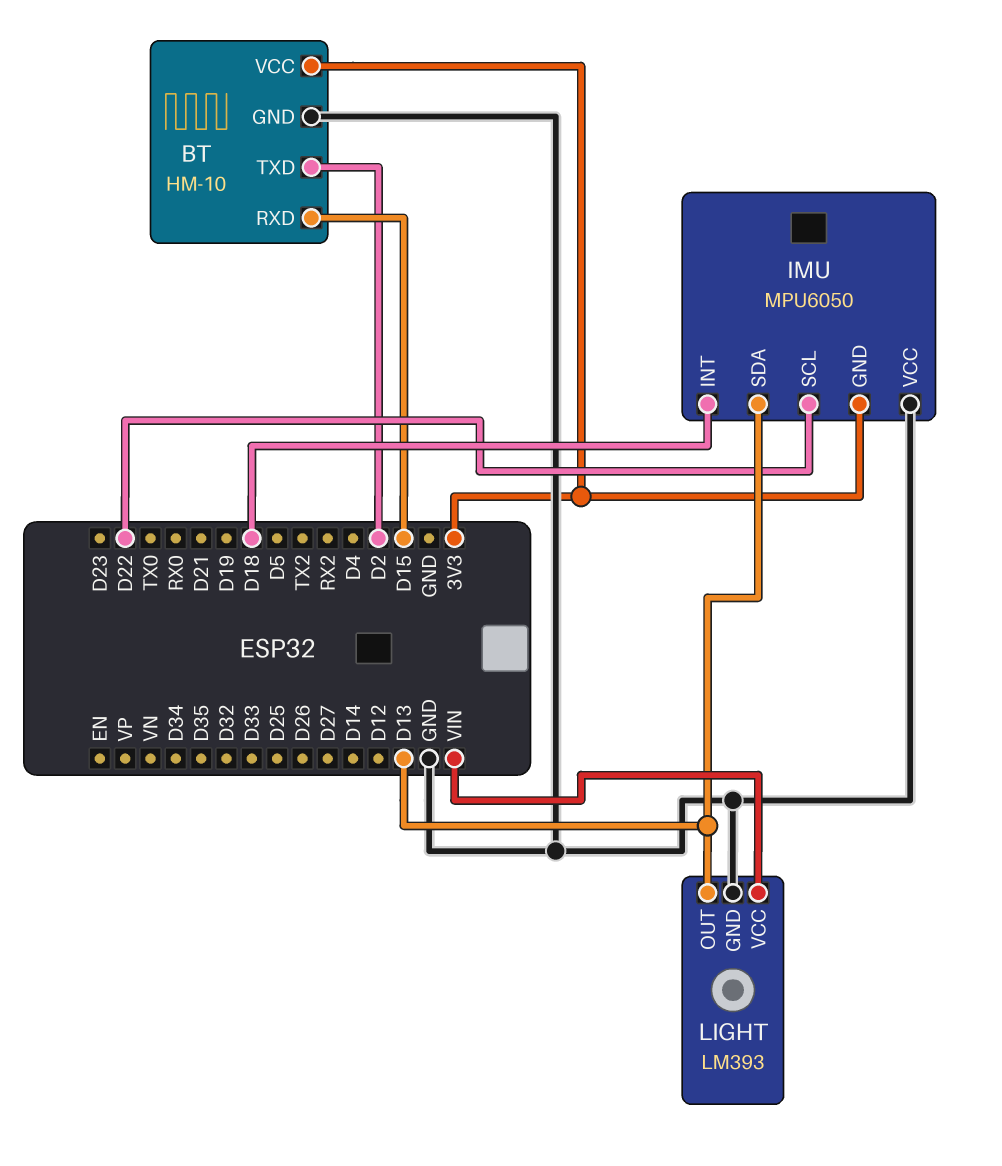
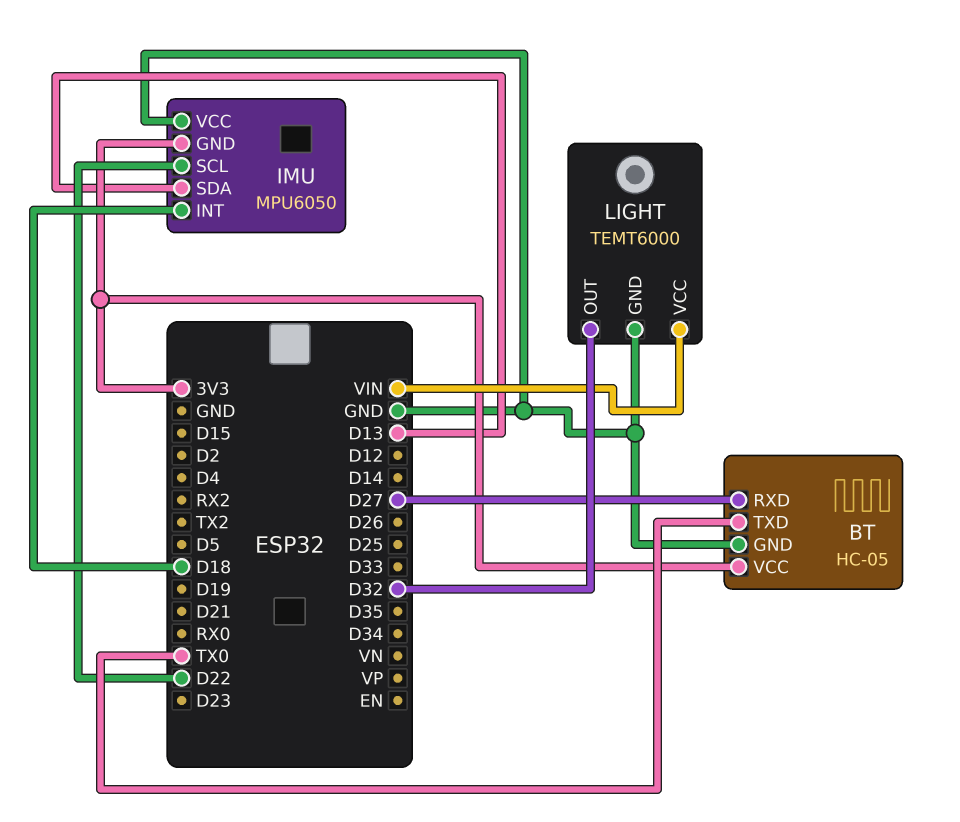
BT: HM-10 -> HC-05
BT pin RXD: D15 -> D27
BT pin TXD: D2 -> TX0
LIGHT: LM393 -> TEMT6000
LIGHT pin OUT: D13 -> D32

